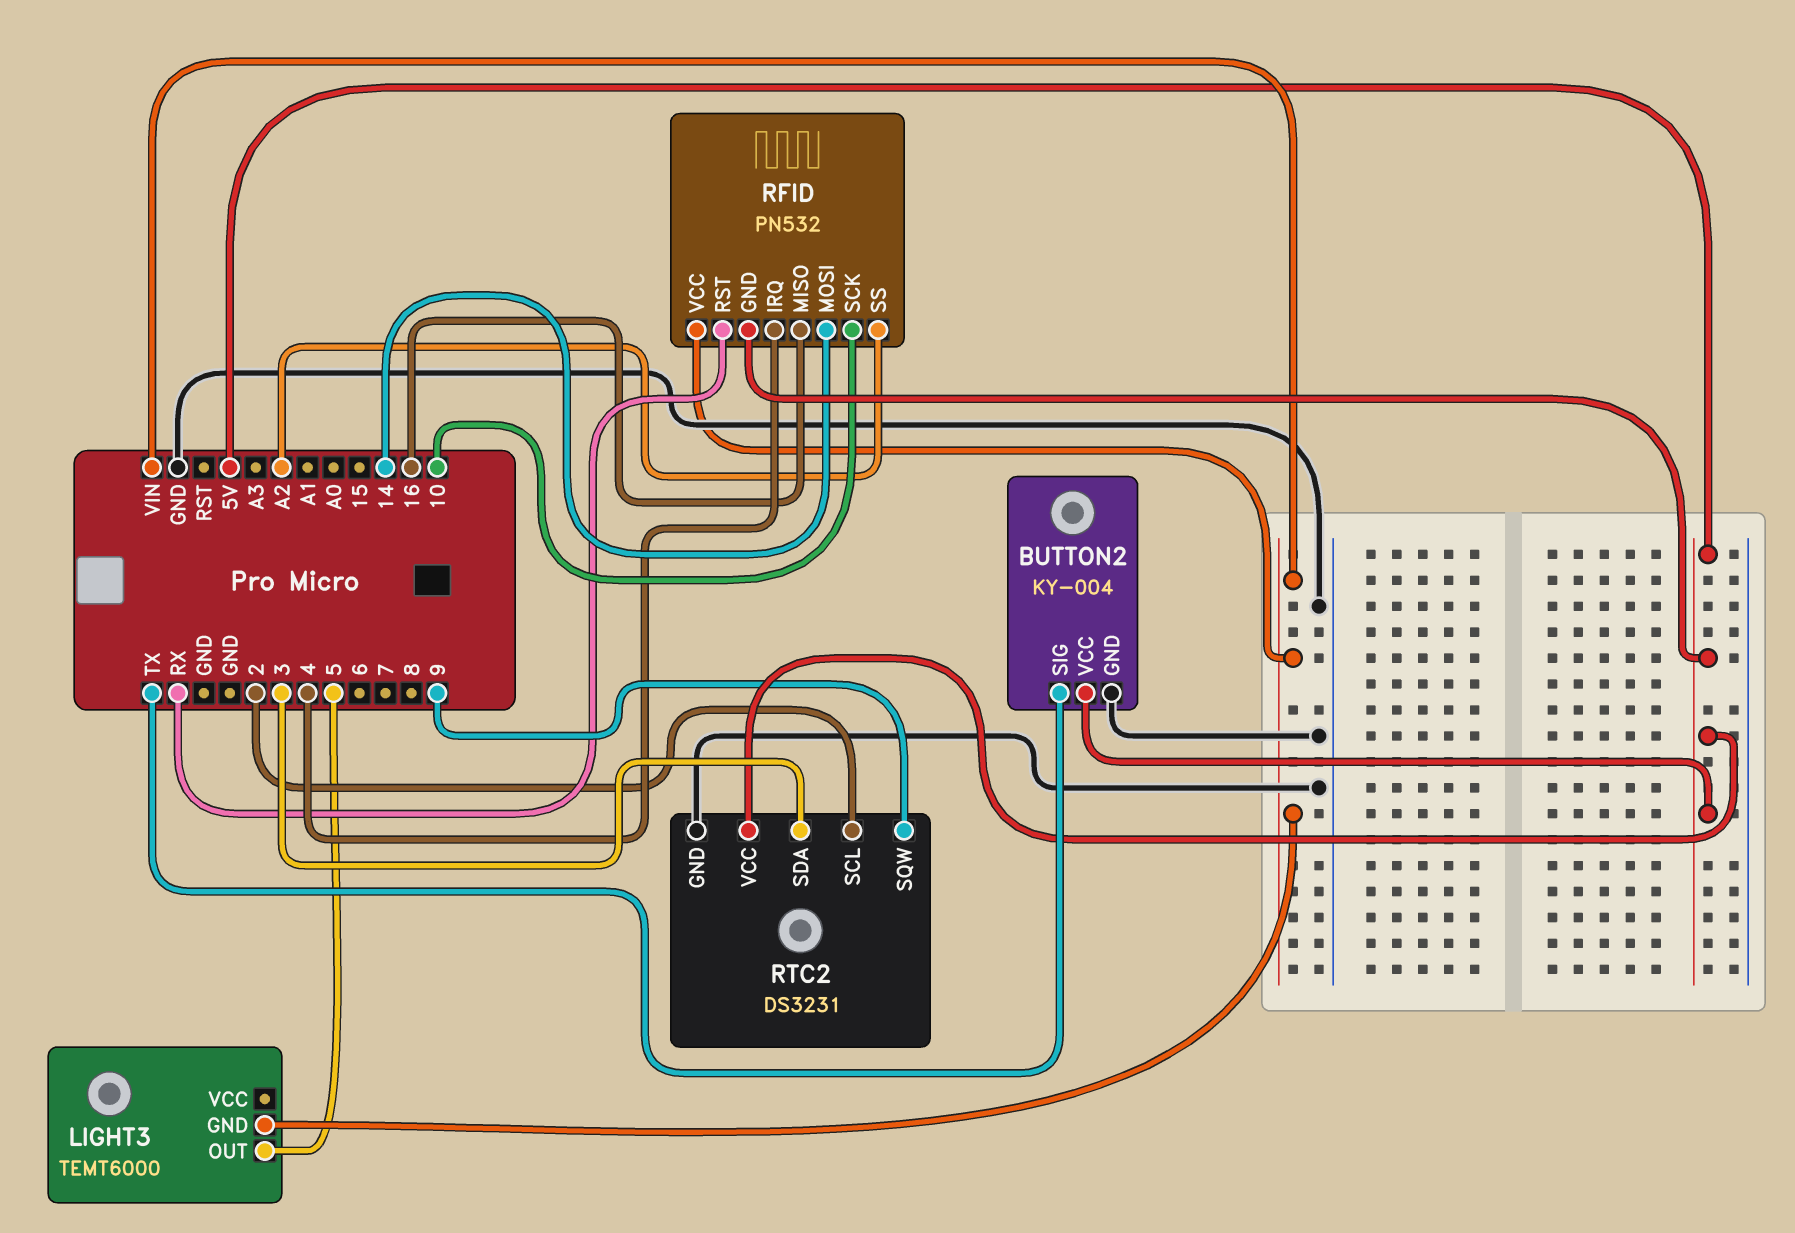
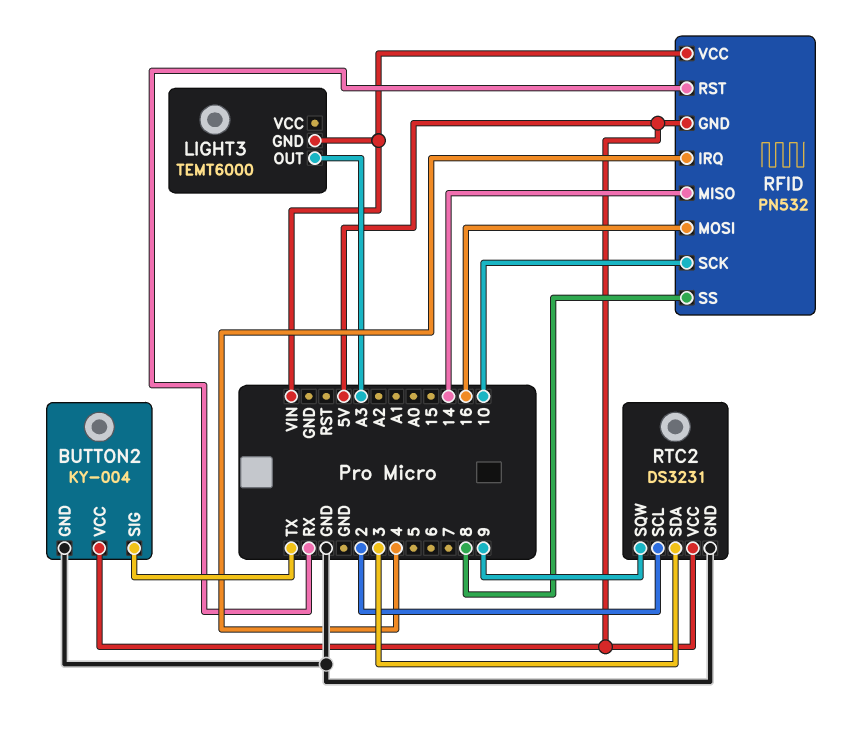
LIGHT3 pin OUT: 5 -> A3
RFID pin MISO: 16 -> 14
RFID pin MOSI: 14 -> 16
RFID pin SS: A2 -> 8

